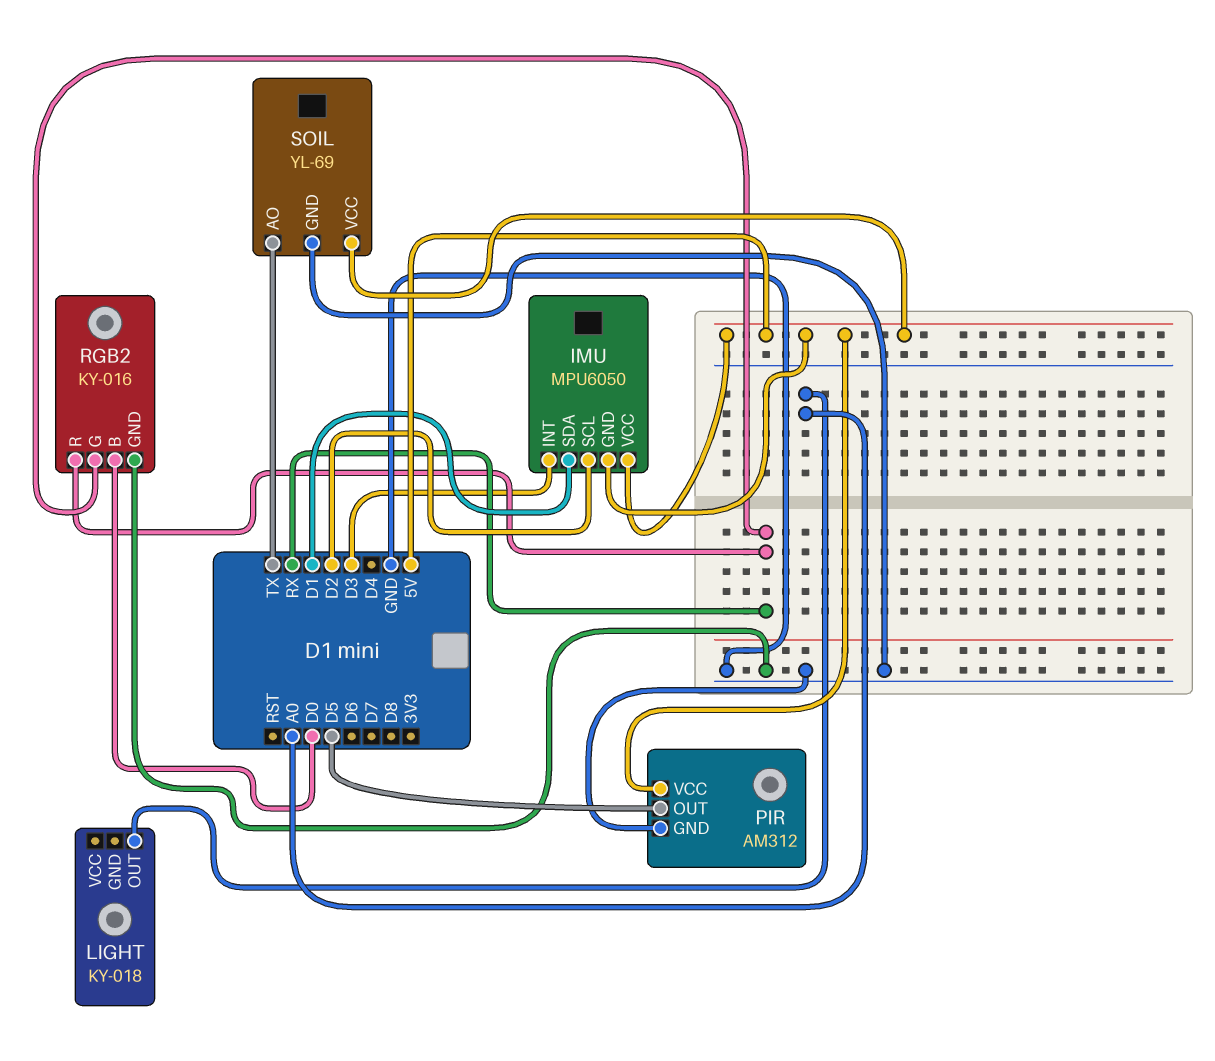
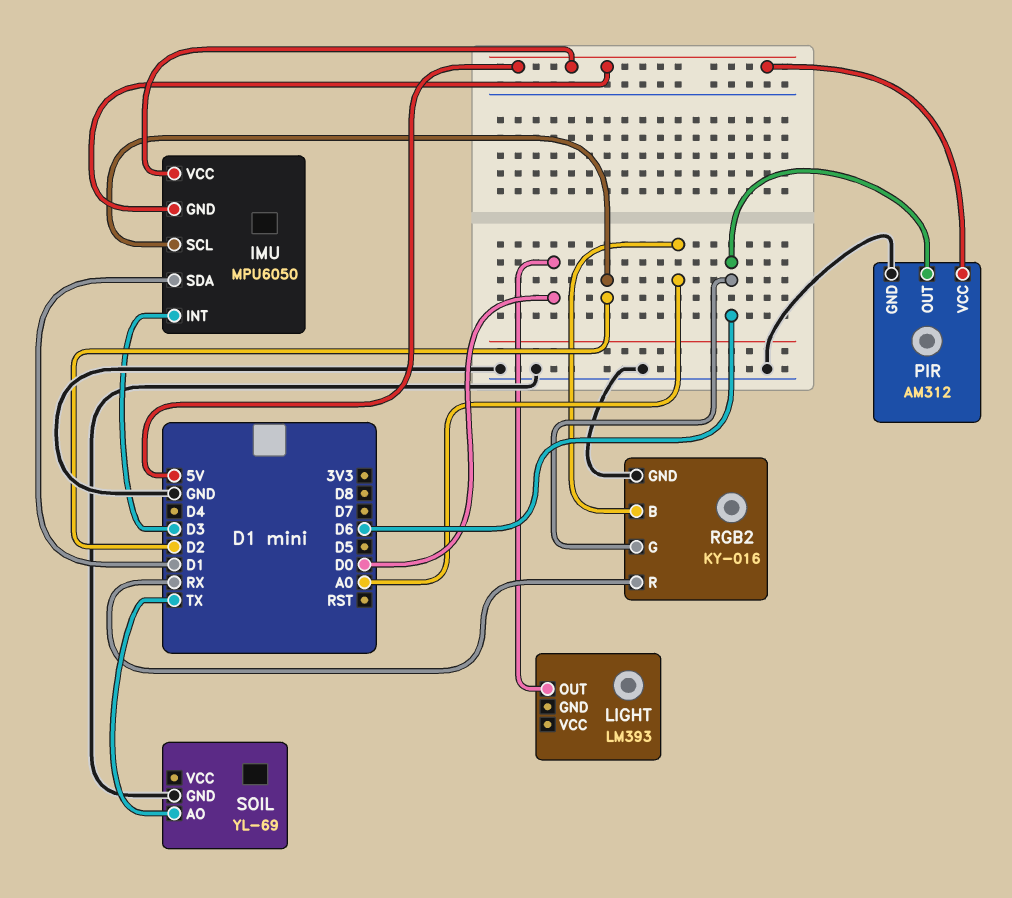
LIGHT: KY-018 -> LM393
LIGHT pin OUT: A0 -> D0
PIR pin OUT: D5 -> D6
RGB2 pin B: D0 -> A0
RGB2 pin G: RX -> D6
SOIL pin VCC: 5V -> none

